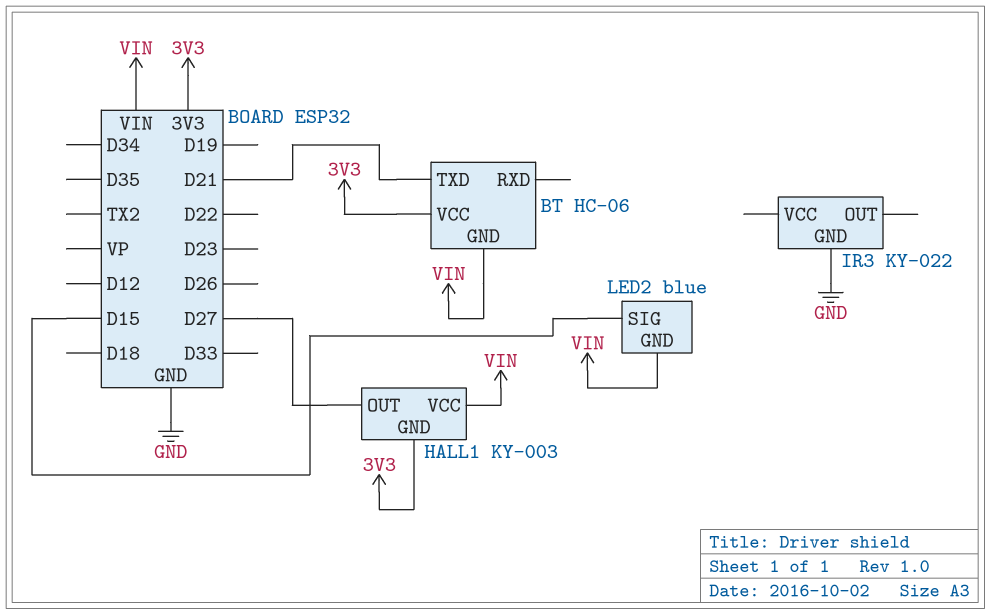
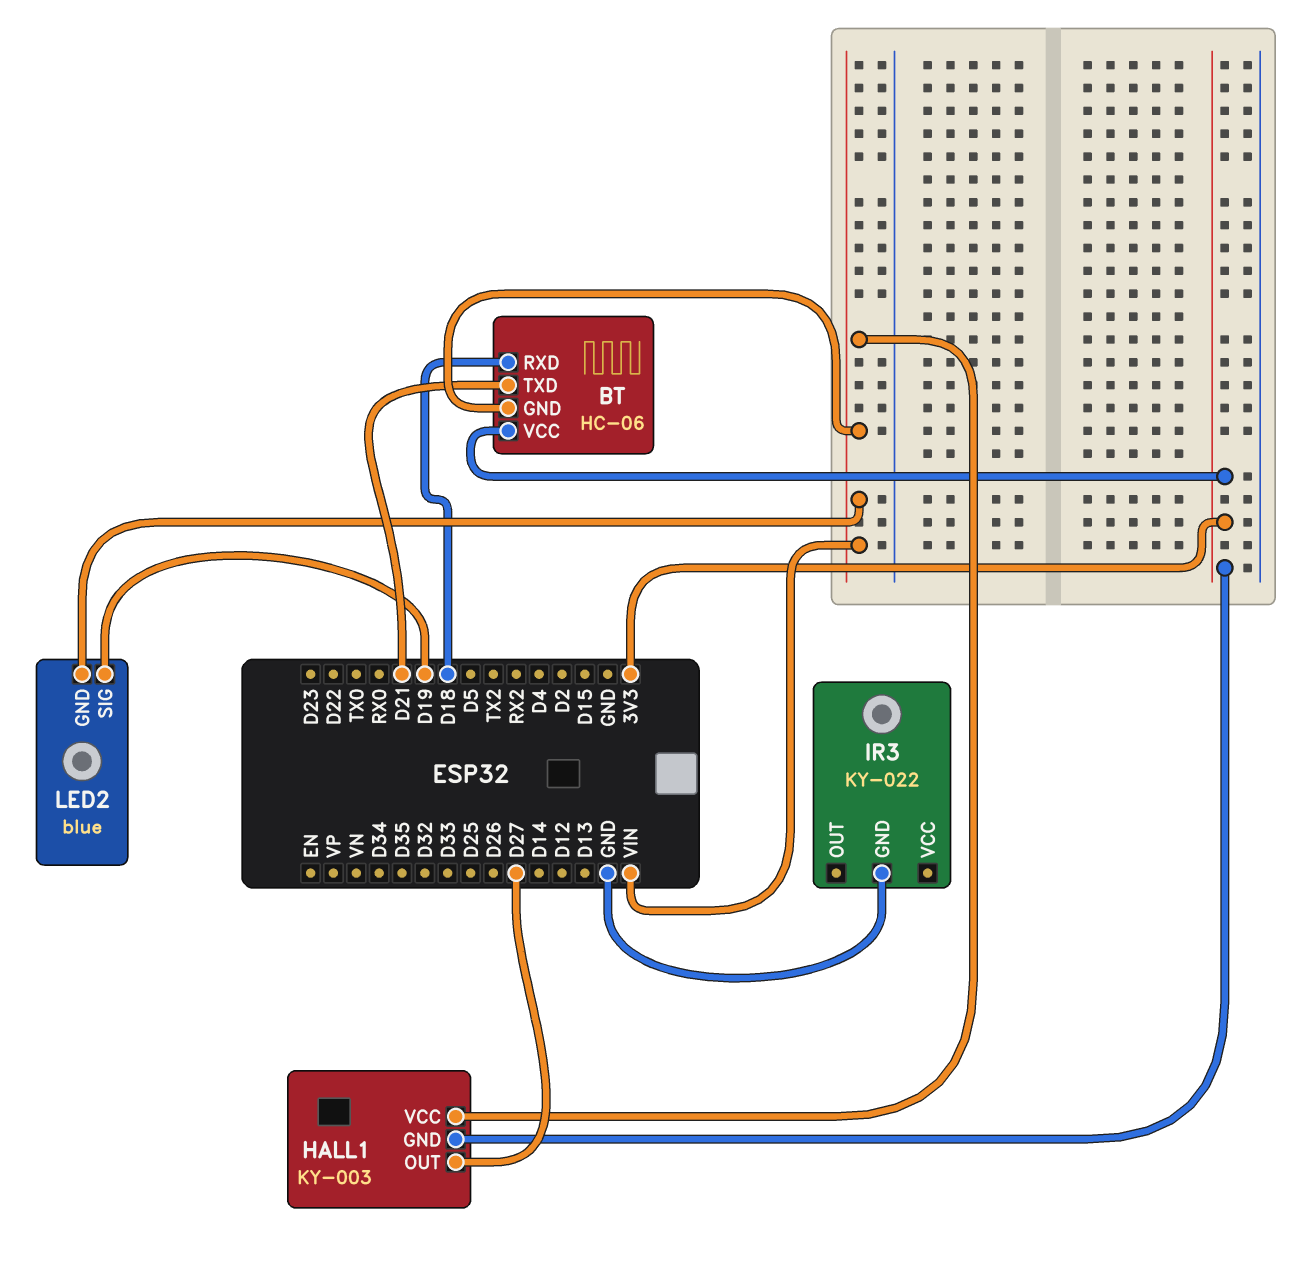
BT pin RXD: none -> D18
LED2 pin SIG: D15 -> D19

